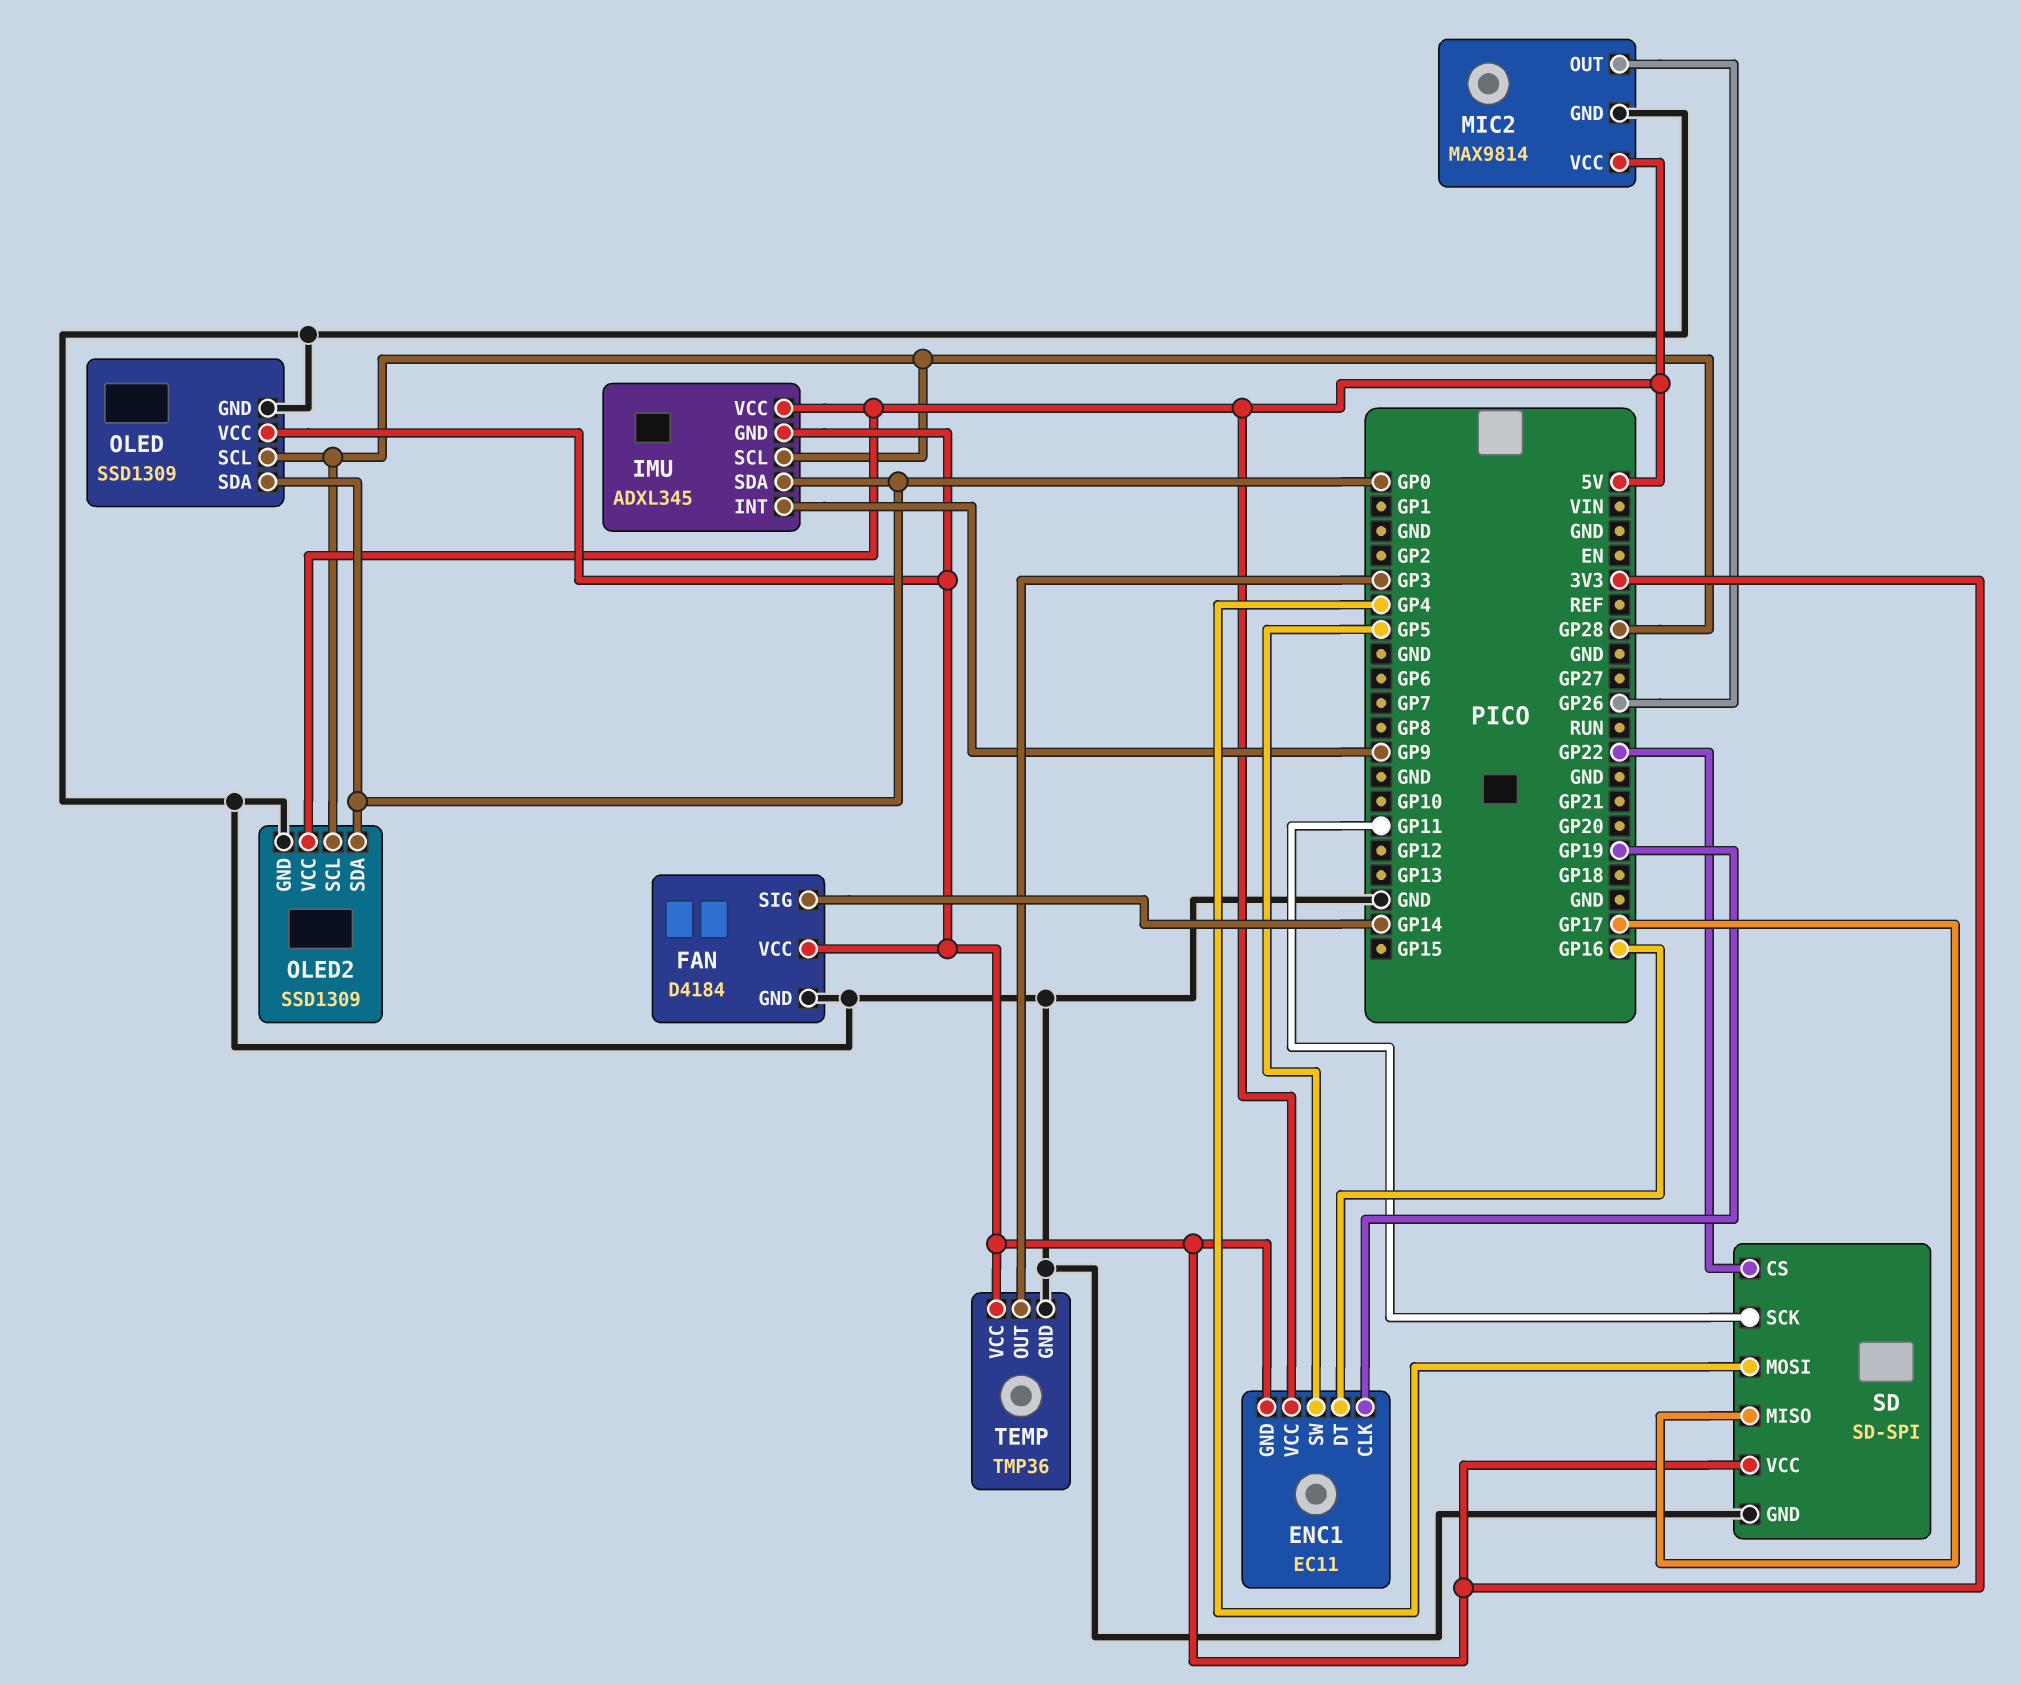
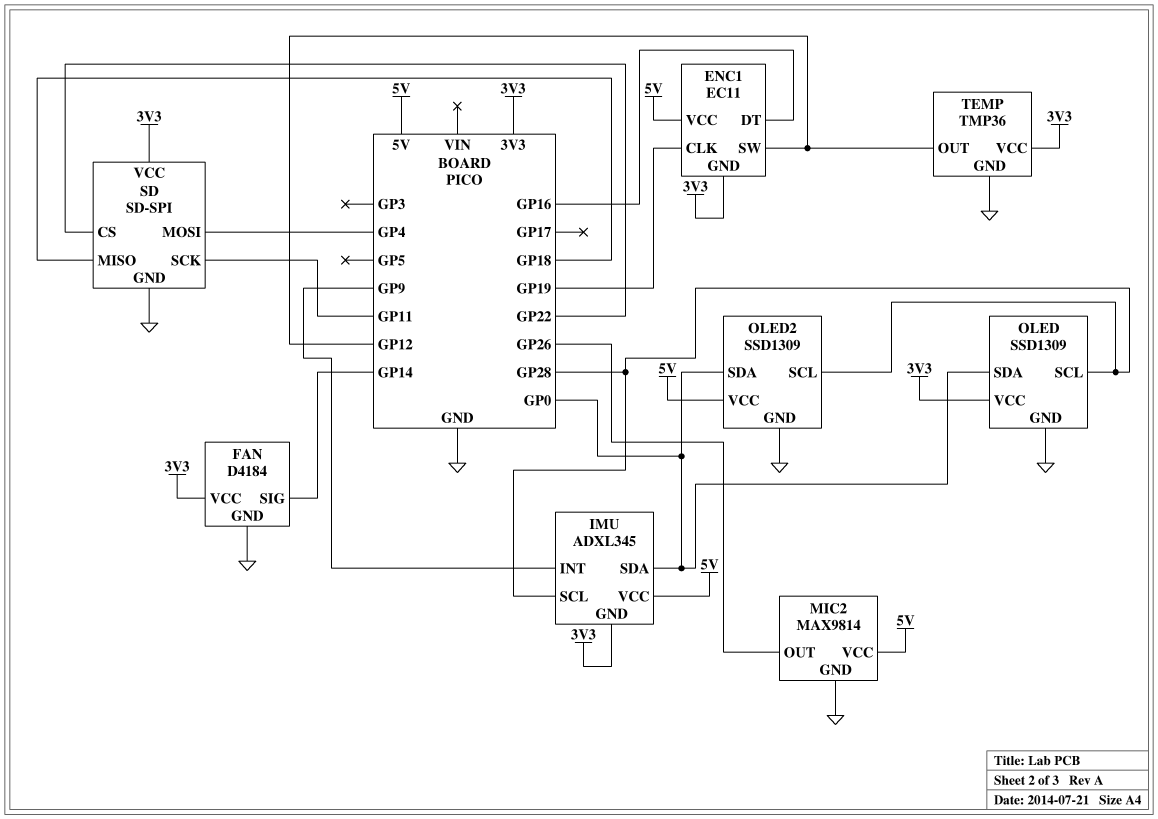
ENC1 pin SW: GP5 -> GP12
SD pin MISO: GP17 -> GP18
TEMP pin OUT: GP3 -> GP12

